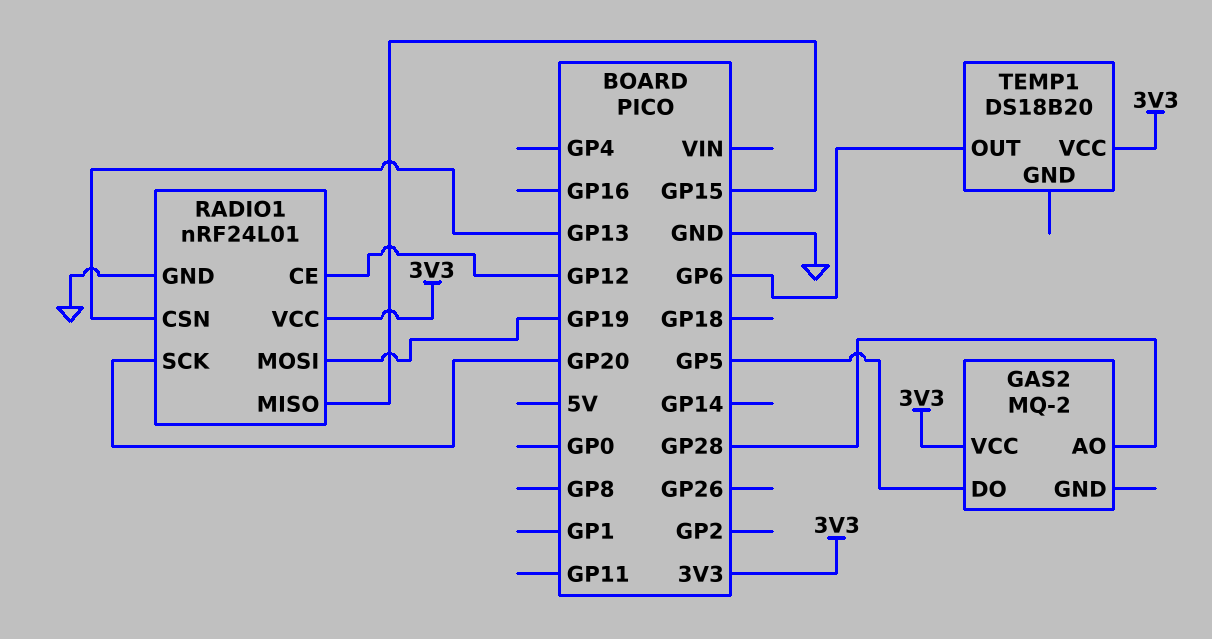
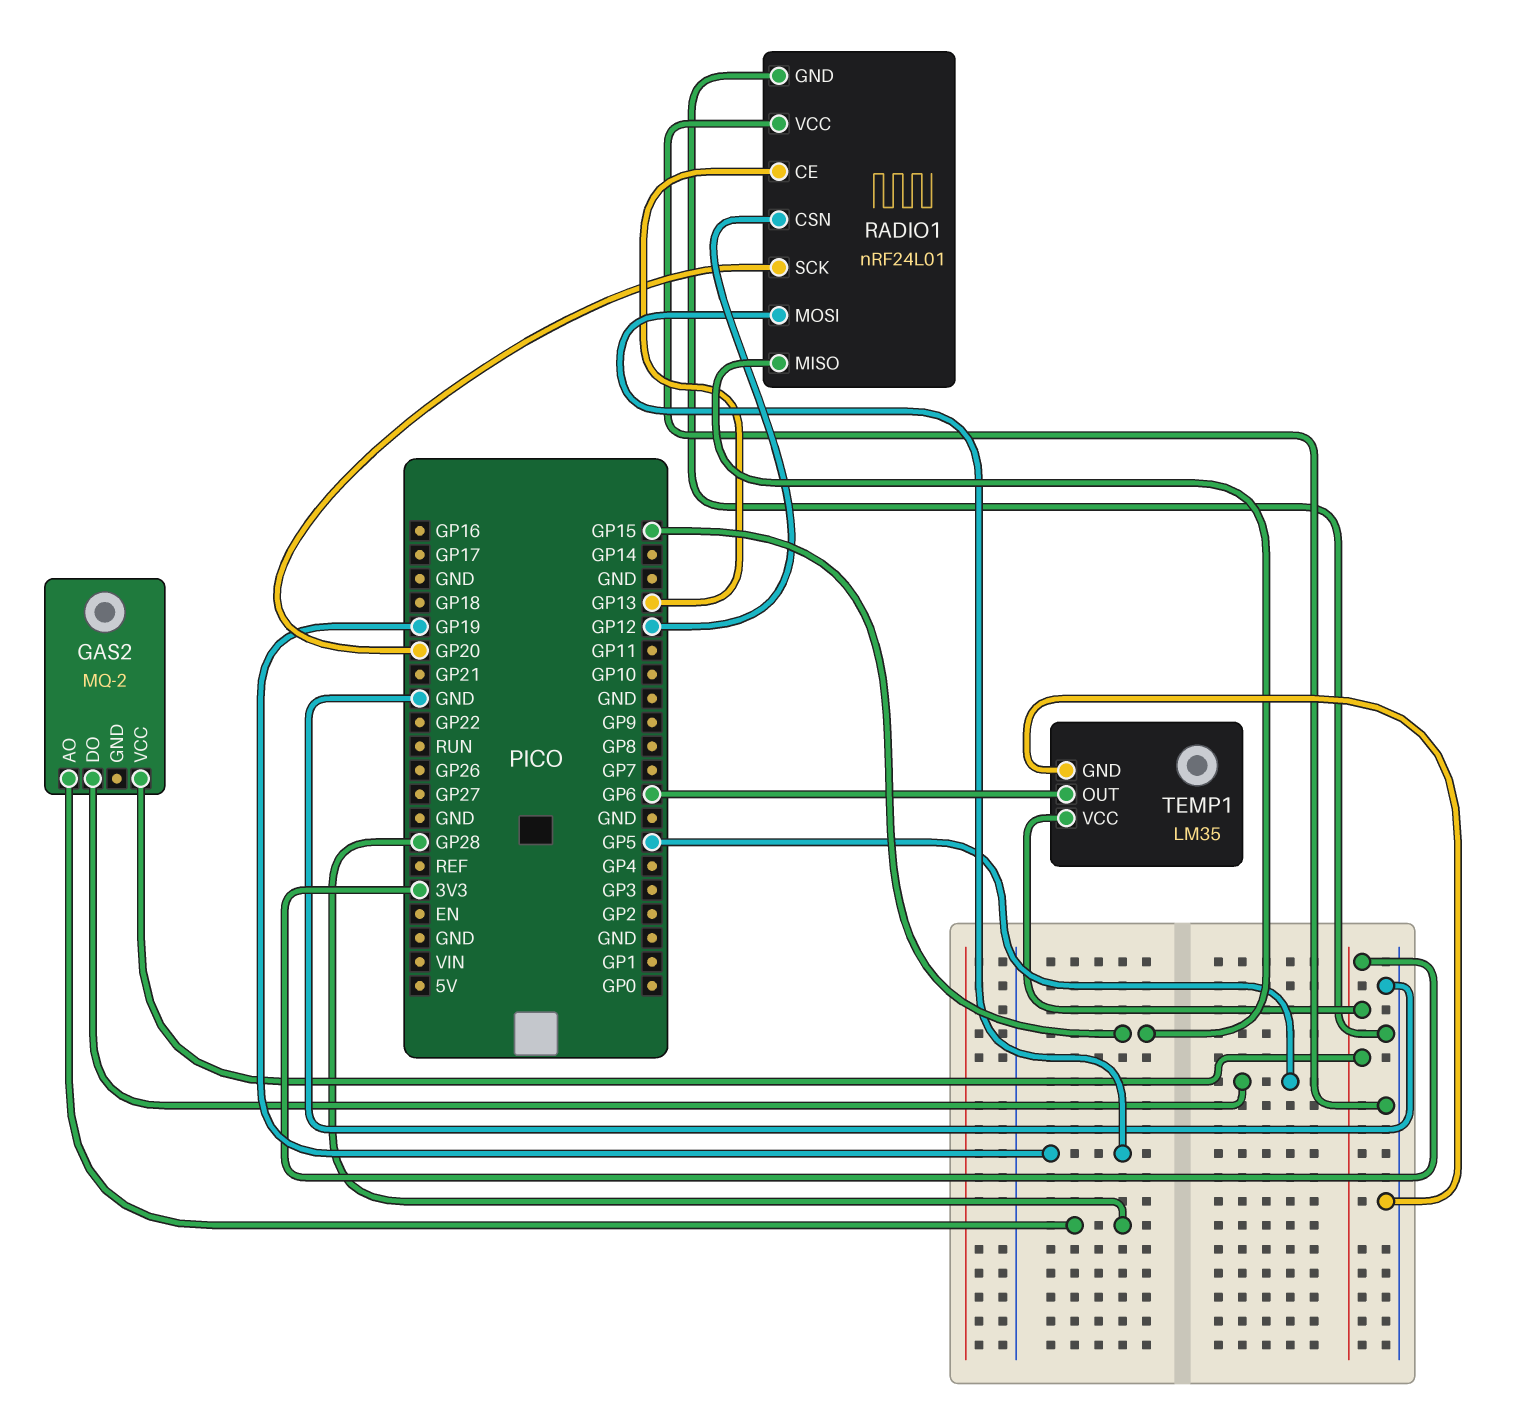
RADIO1 pin CE: GP12 -> GP13
RADIO1 pin CSN: GP13 -> GP12
RADIO1 pin VCC: 3V3 -> GND
TEMP1: DS18B20 -> LM35
TEMP1 pin GND: none -> GND

